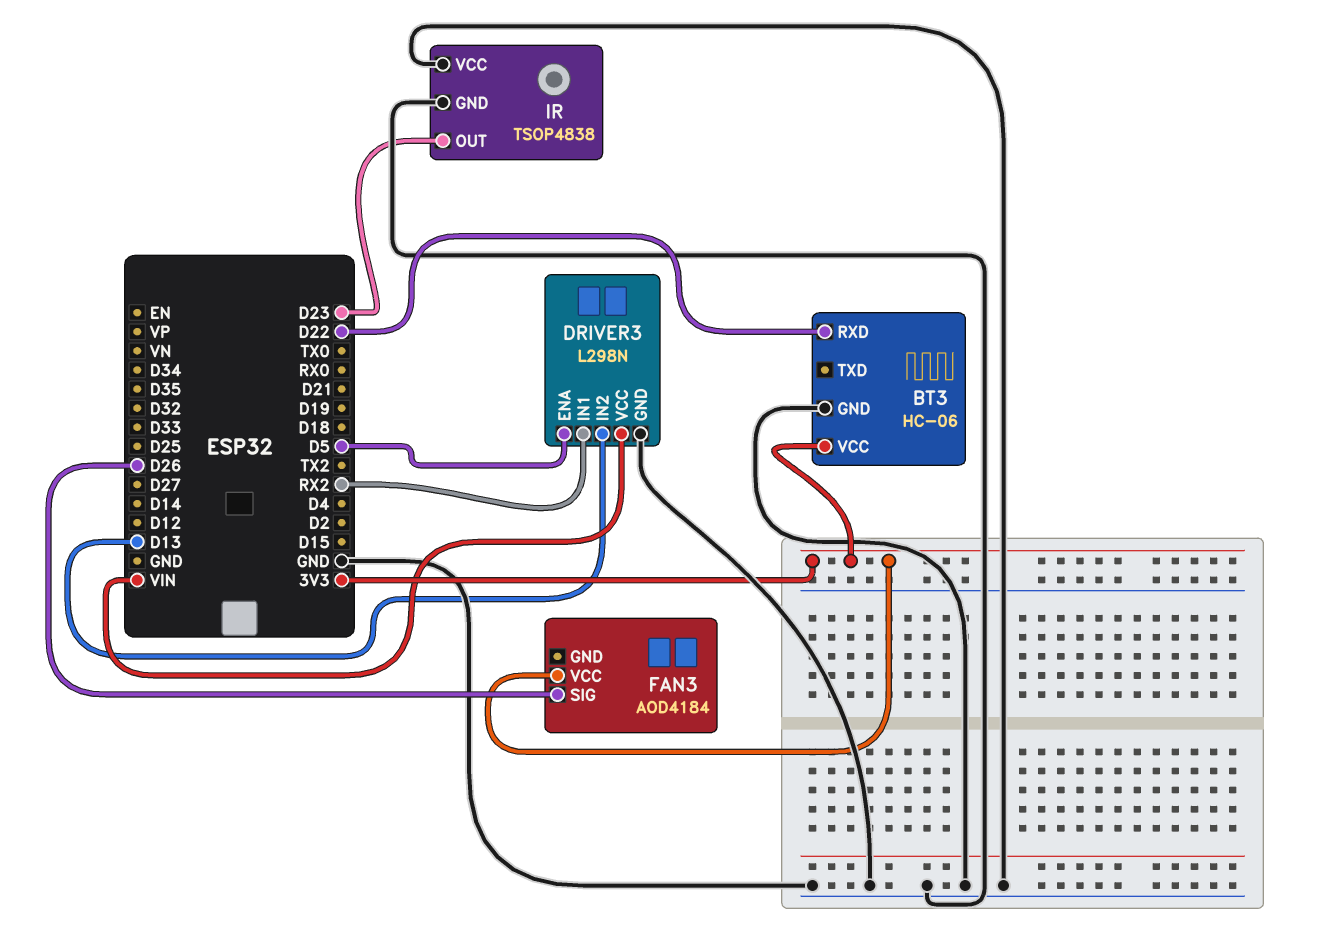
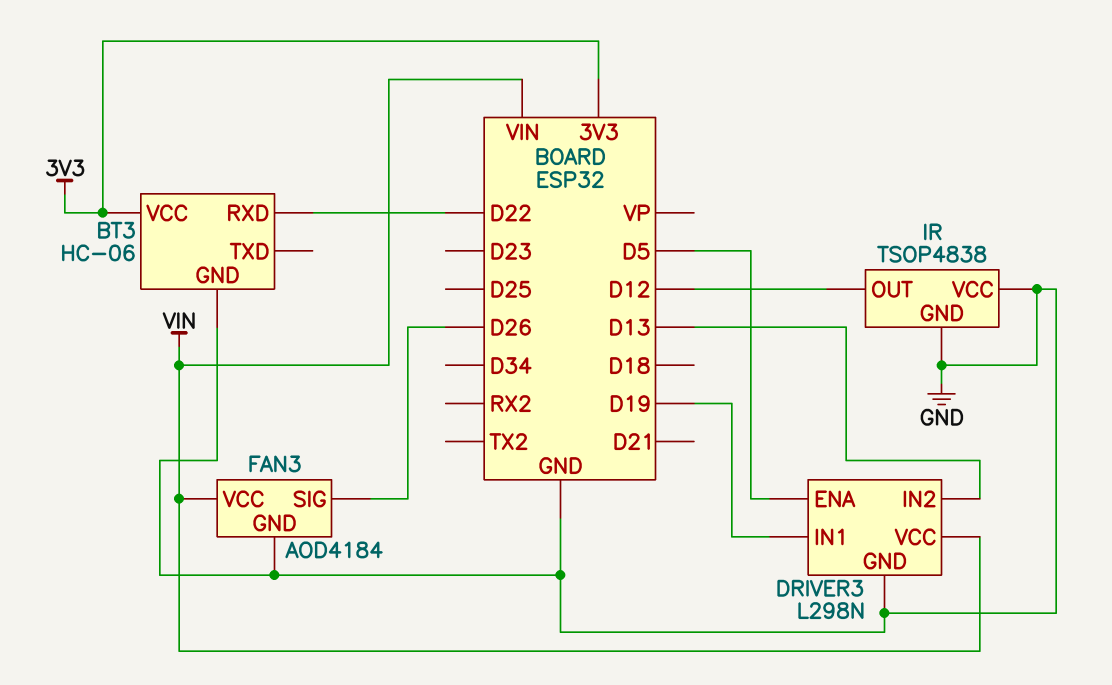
DRIVER3 pin IN1: RX2 -> D19
FAN3 pin GND: none -> GND
FAN3 pin VCC: 3V3 -> VIN
IR pin OUT: D23 -> D12

